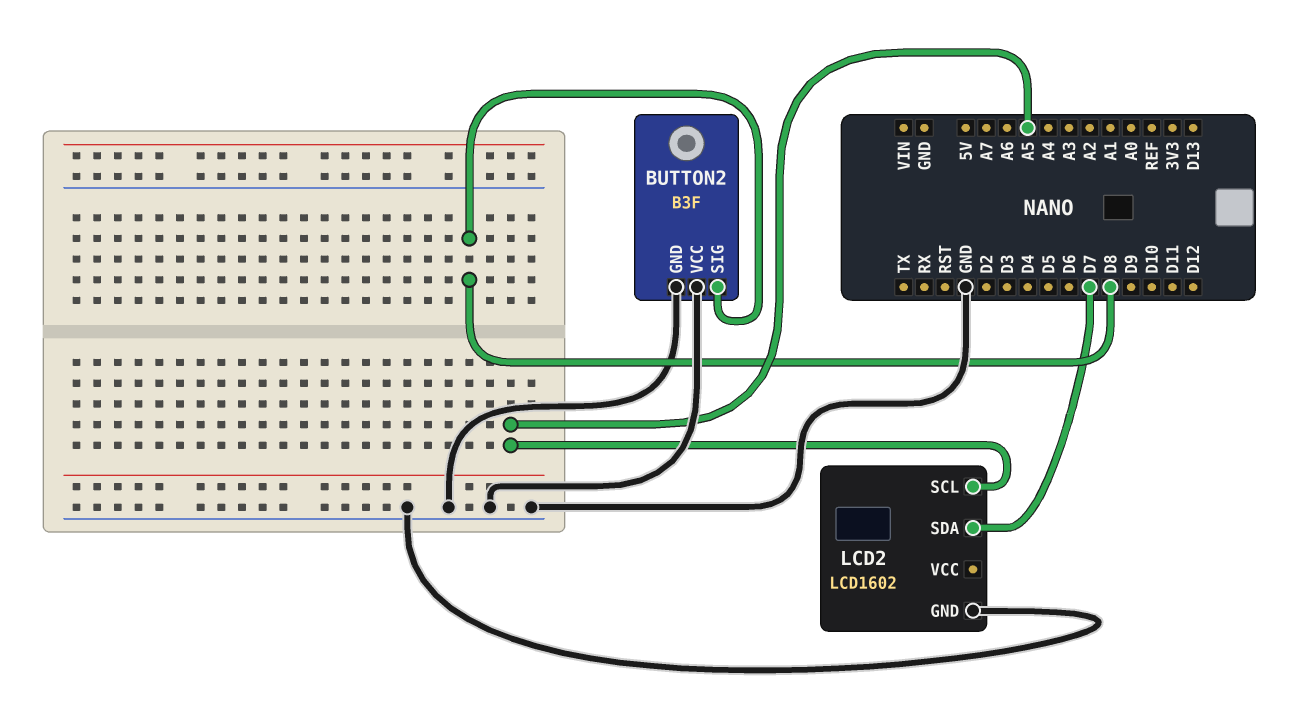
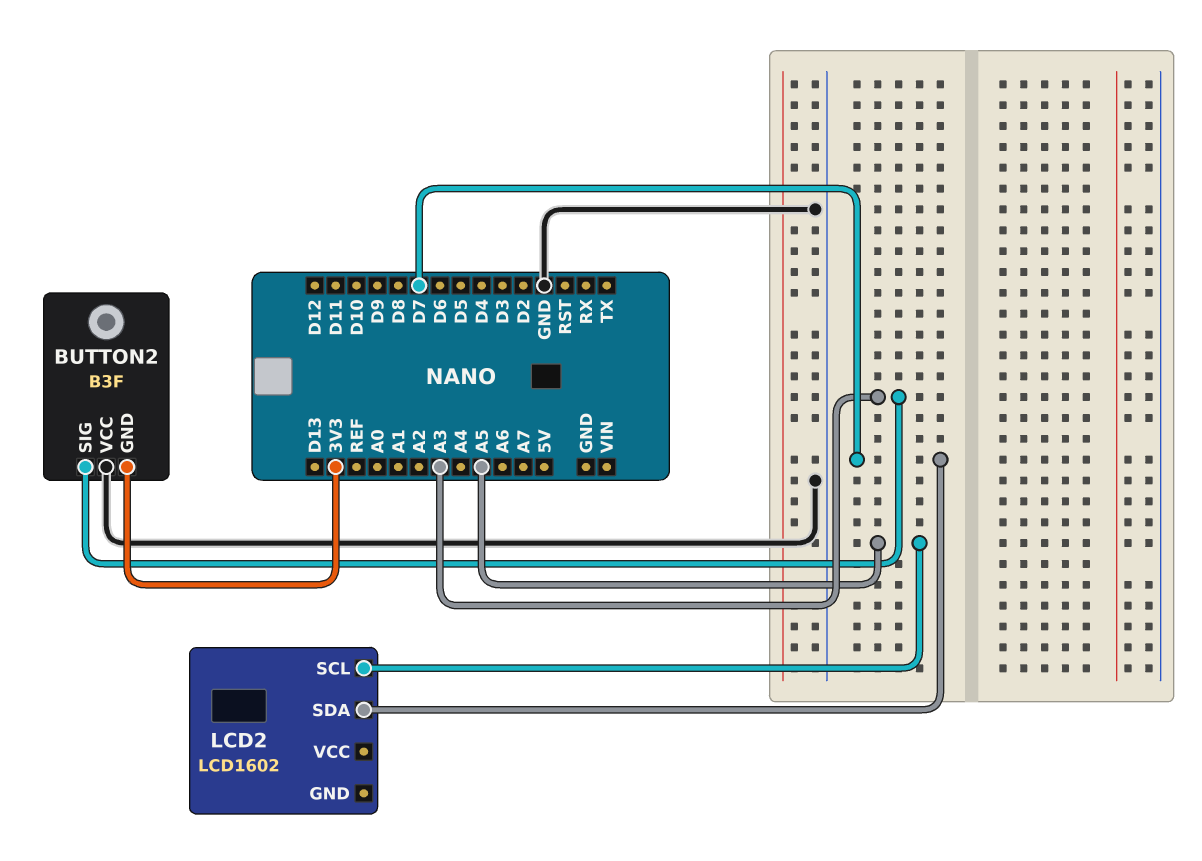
BUTTON2 pin GND: GND -> 3V3
BUTTON2 pin SIG: D8 -> A3
LCD2 pin GND: GND -> none

